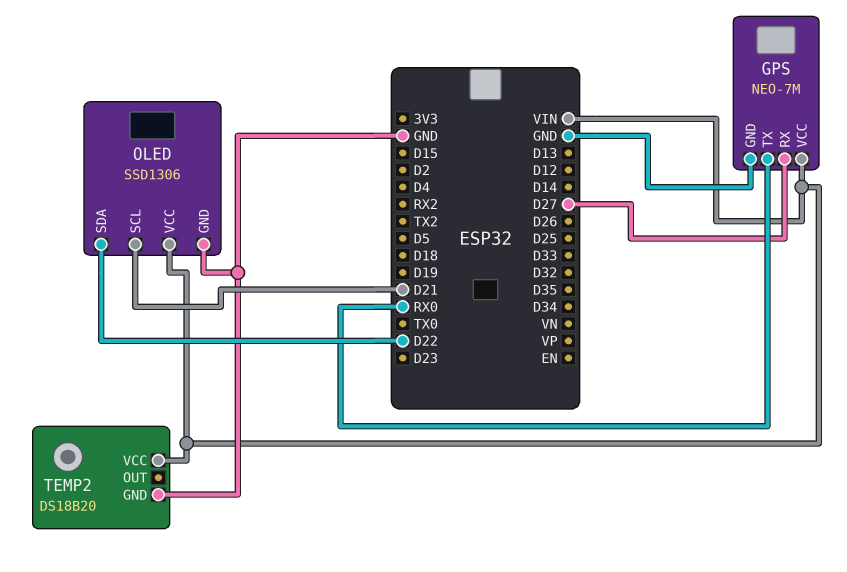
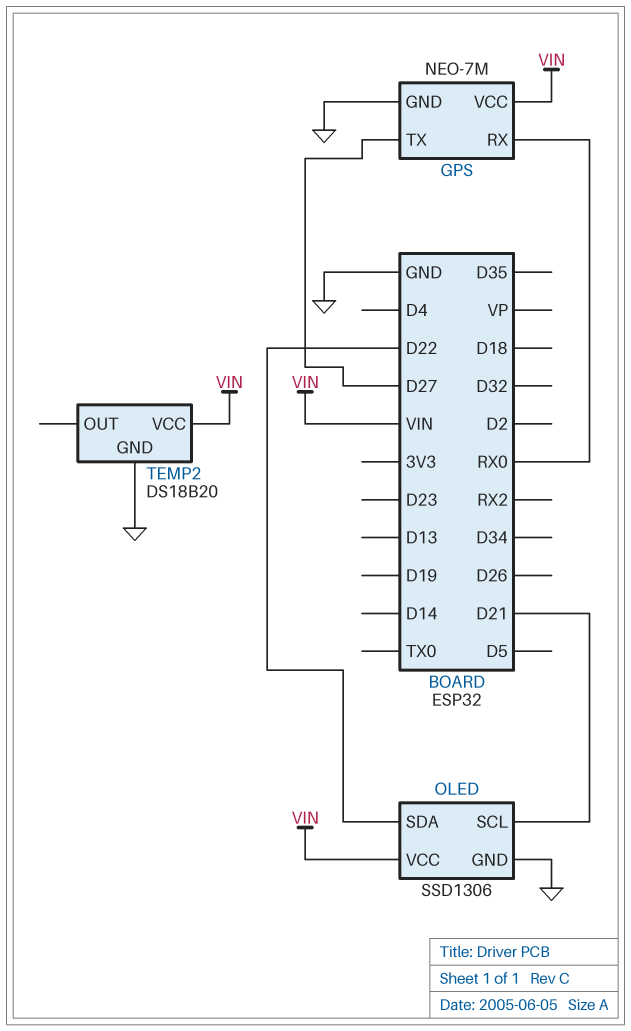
GPS pin RX: D27 -> RX0
GPS pin TX: RX0 -> D27

